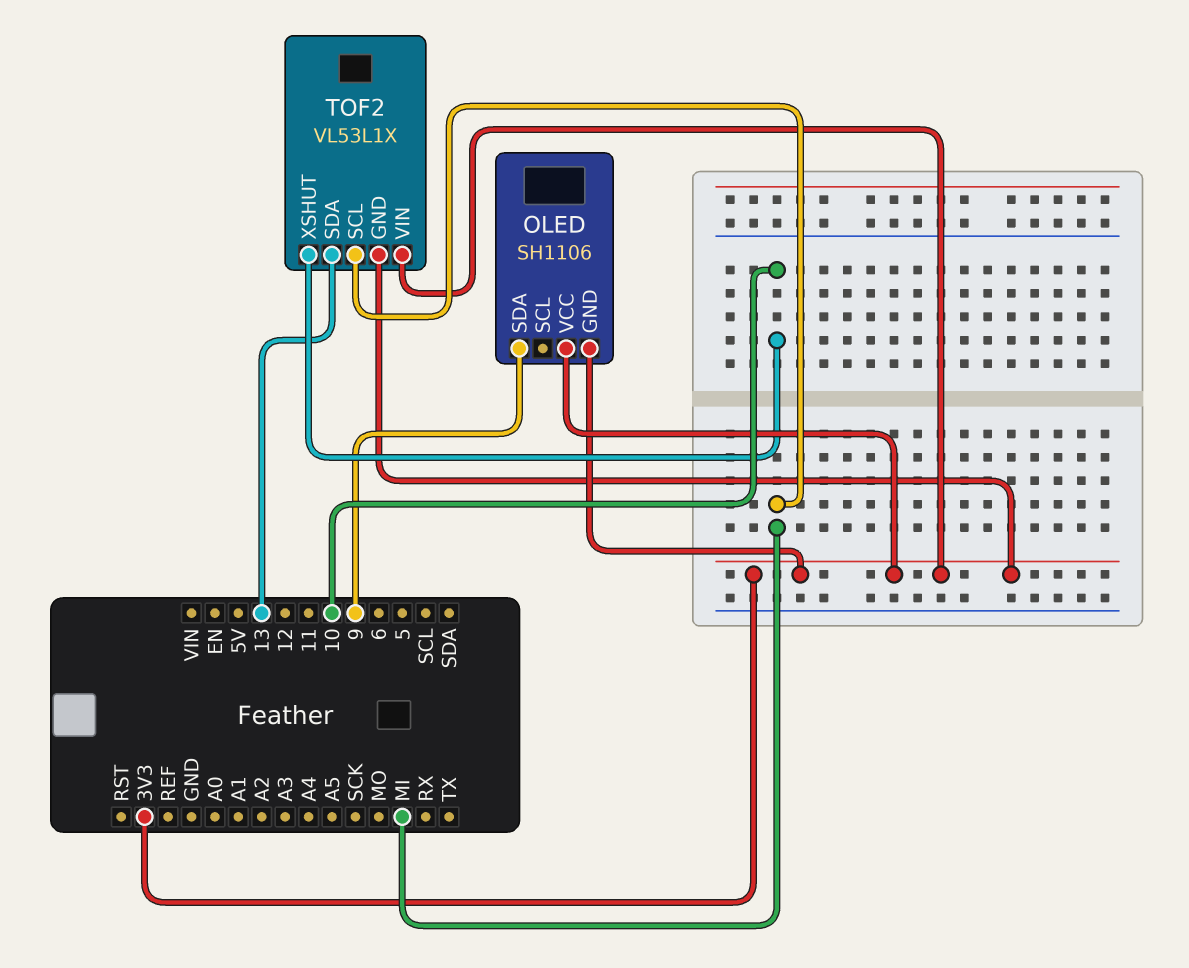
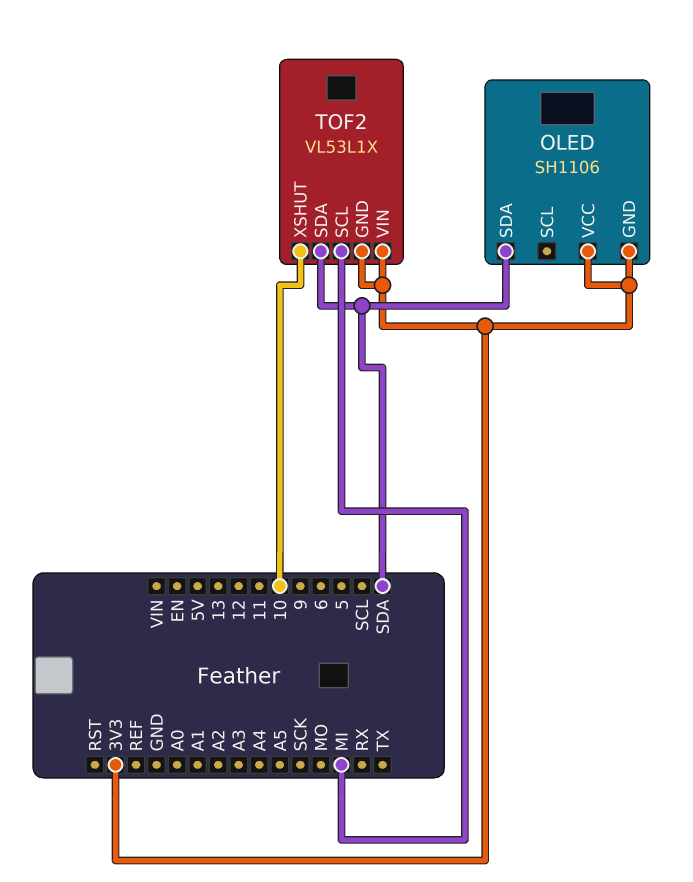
OLED pin SDA: 9 -> SDA
TOF2 pin SDA: 13 -> SDA

